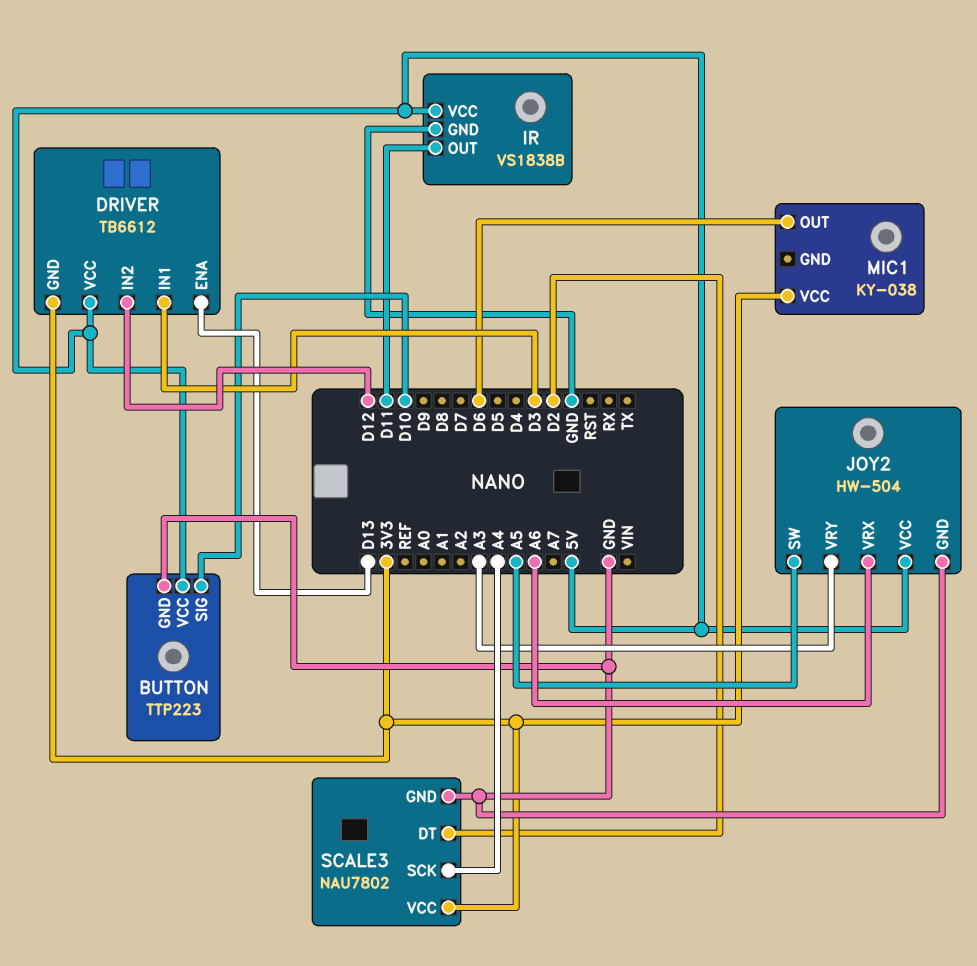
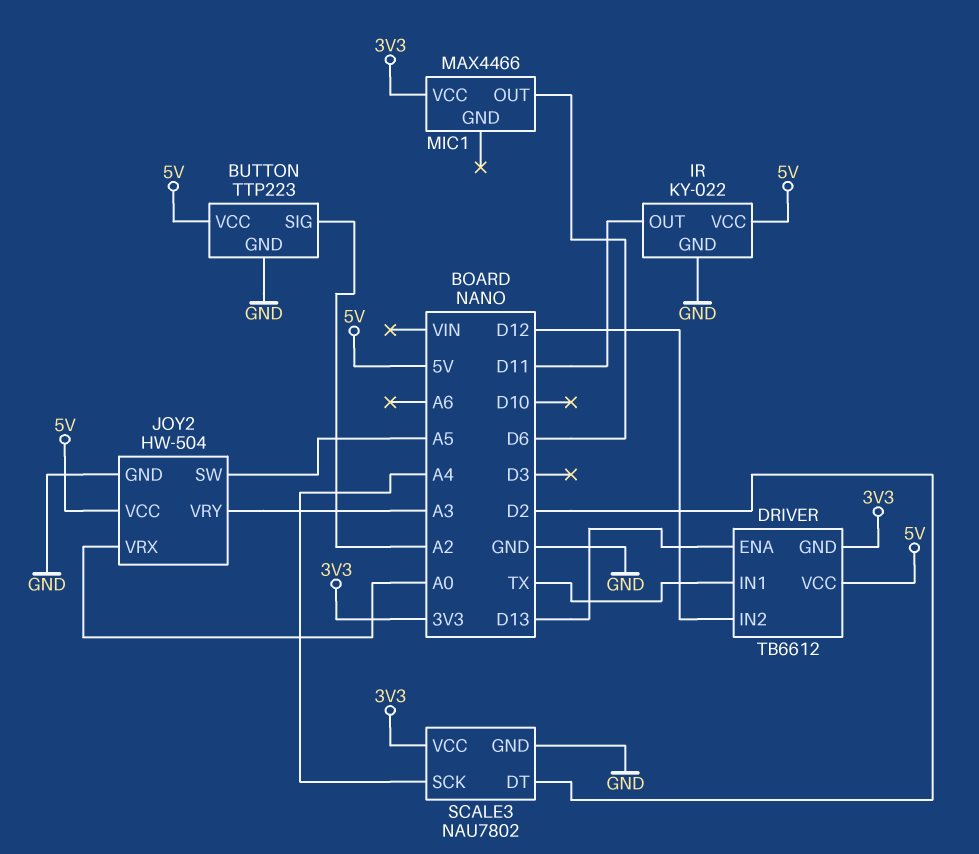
BUTTON pin SIG: D10 -> A2
DRIVER pin IN1: D3 -> TX
IR: VS1838B -> KY-022
JOY2 pin VRX: A6 -> A0
MIC1: KY-038 -> MAX4466

